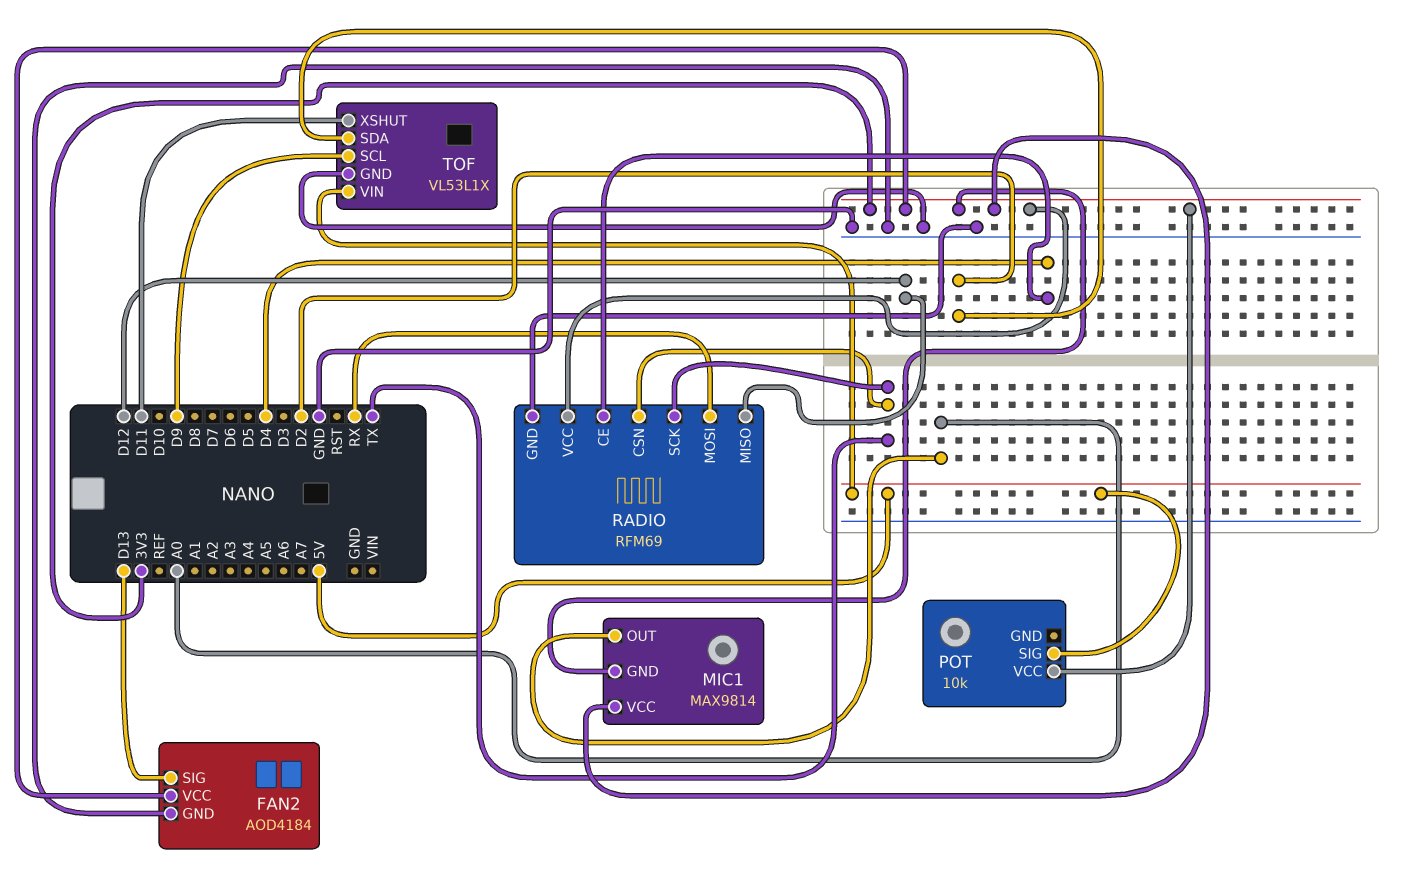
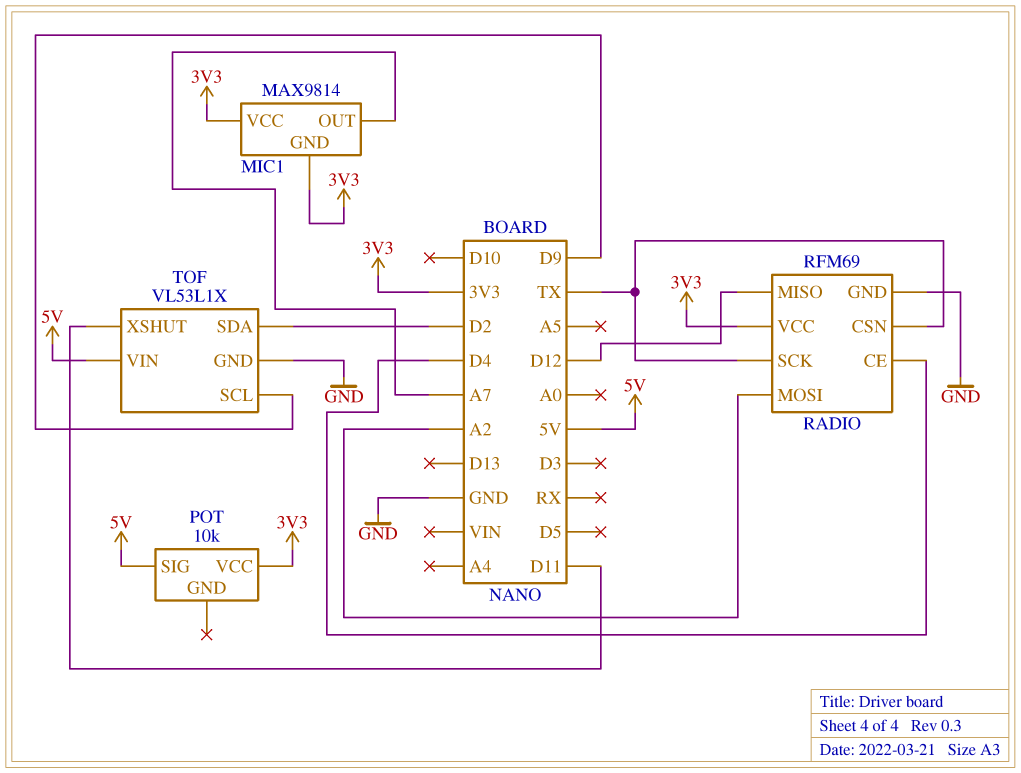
FAN2: AOD4184 -> none
FAN2 pin GND: GND -> none
FAN2 pin SIG: D13 -> none
FAN2 pin VCC: 3V3 -> none
MIC1 pin OUT: A0 -> A7
RADIO pin MOSI: RX -> A2

